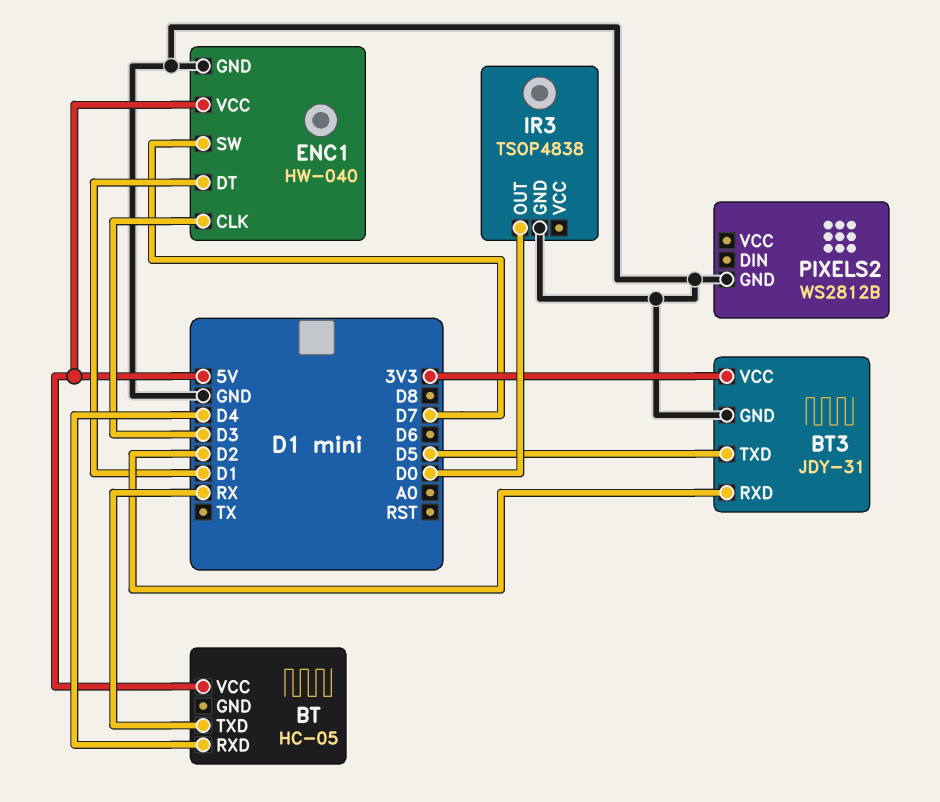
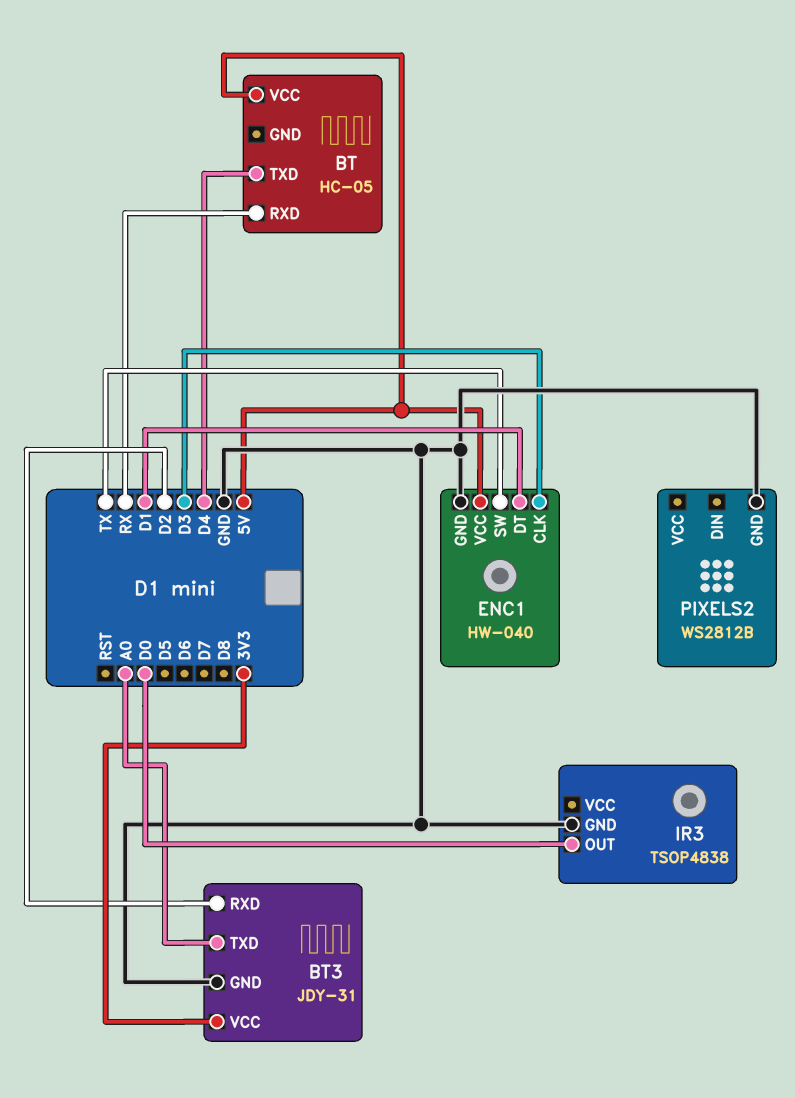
BT pin RXD: D4 -> RX
BT pin TXD: RX -> D4
BT3 pin TXD: D5 -> A0
ENC1 pin SW: D7 -> TX

